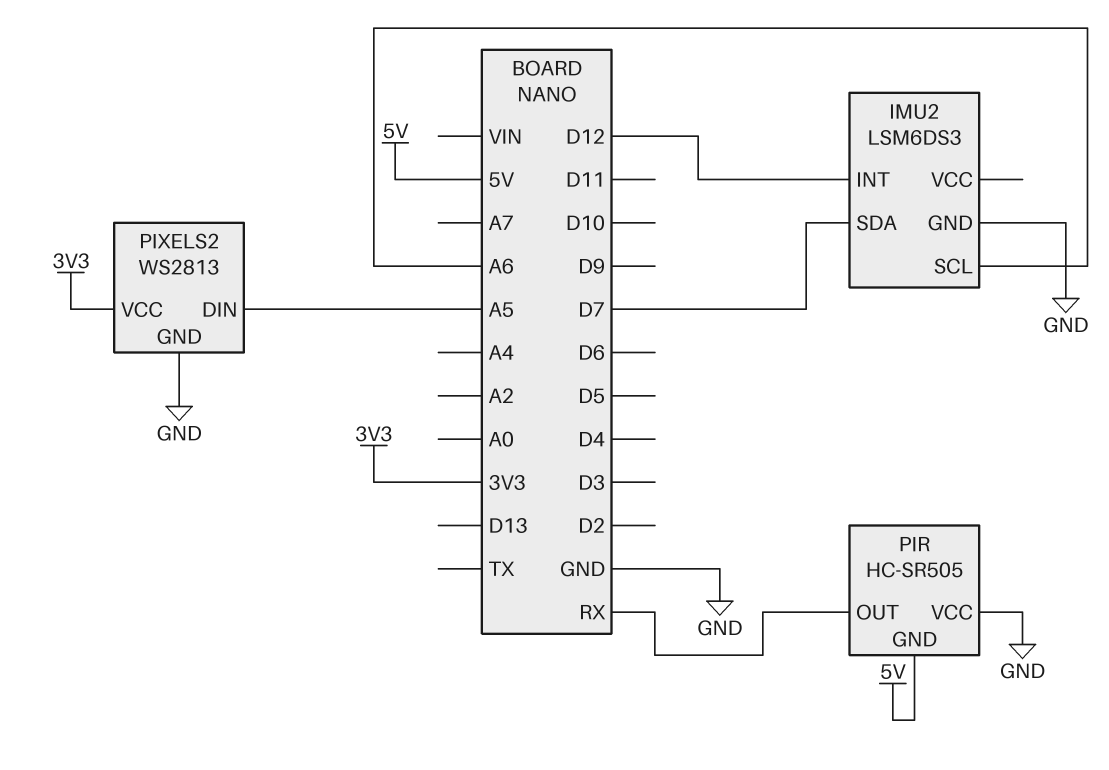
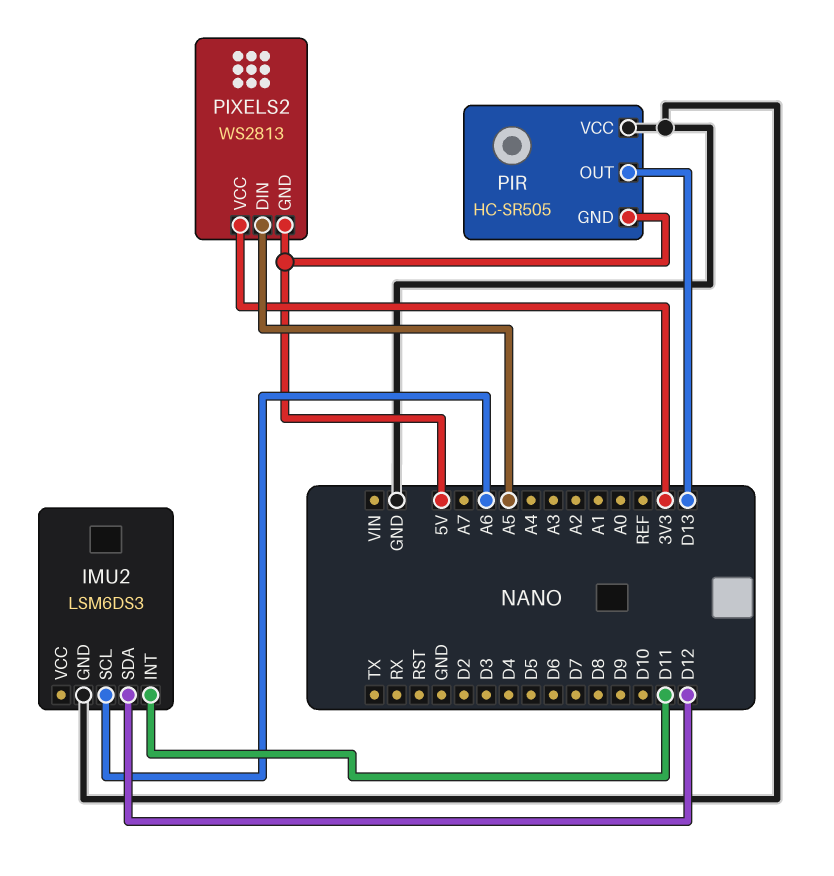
IMU2 pin INT: D12 -> D11
IMU2 pin SDA: D7 -> D12
PIR pin OUT: RX -> D13
PIXELS2 pin GND: GND -> 5V

